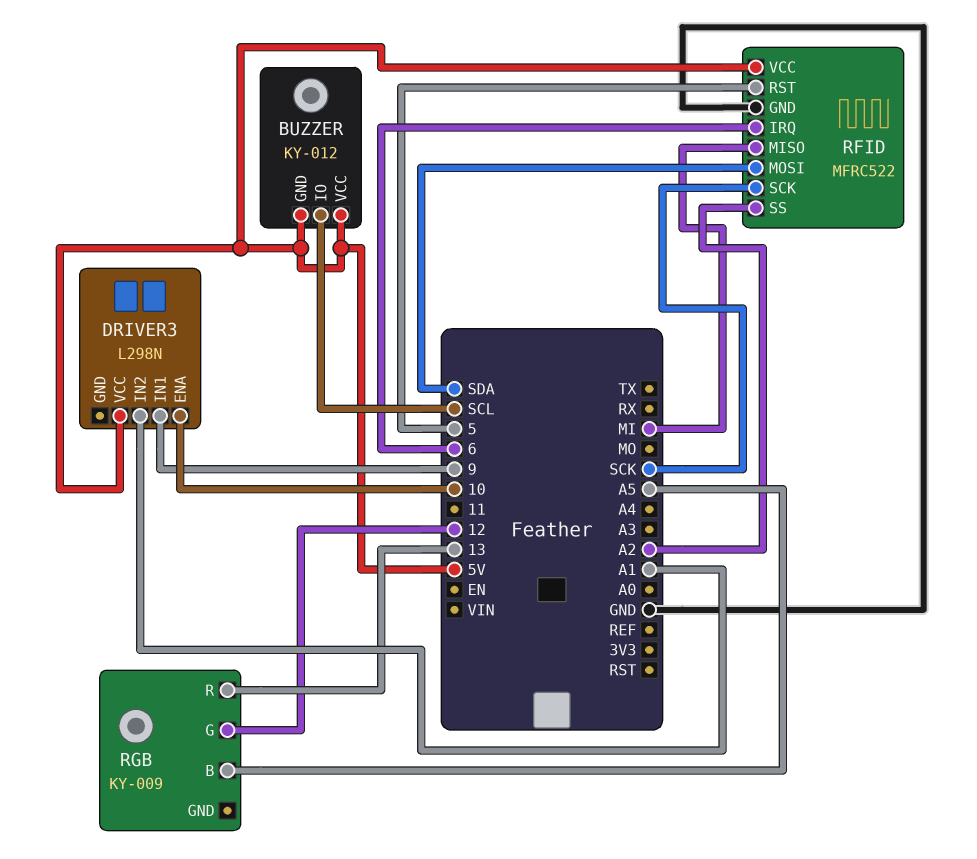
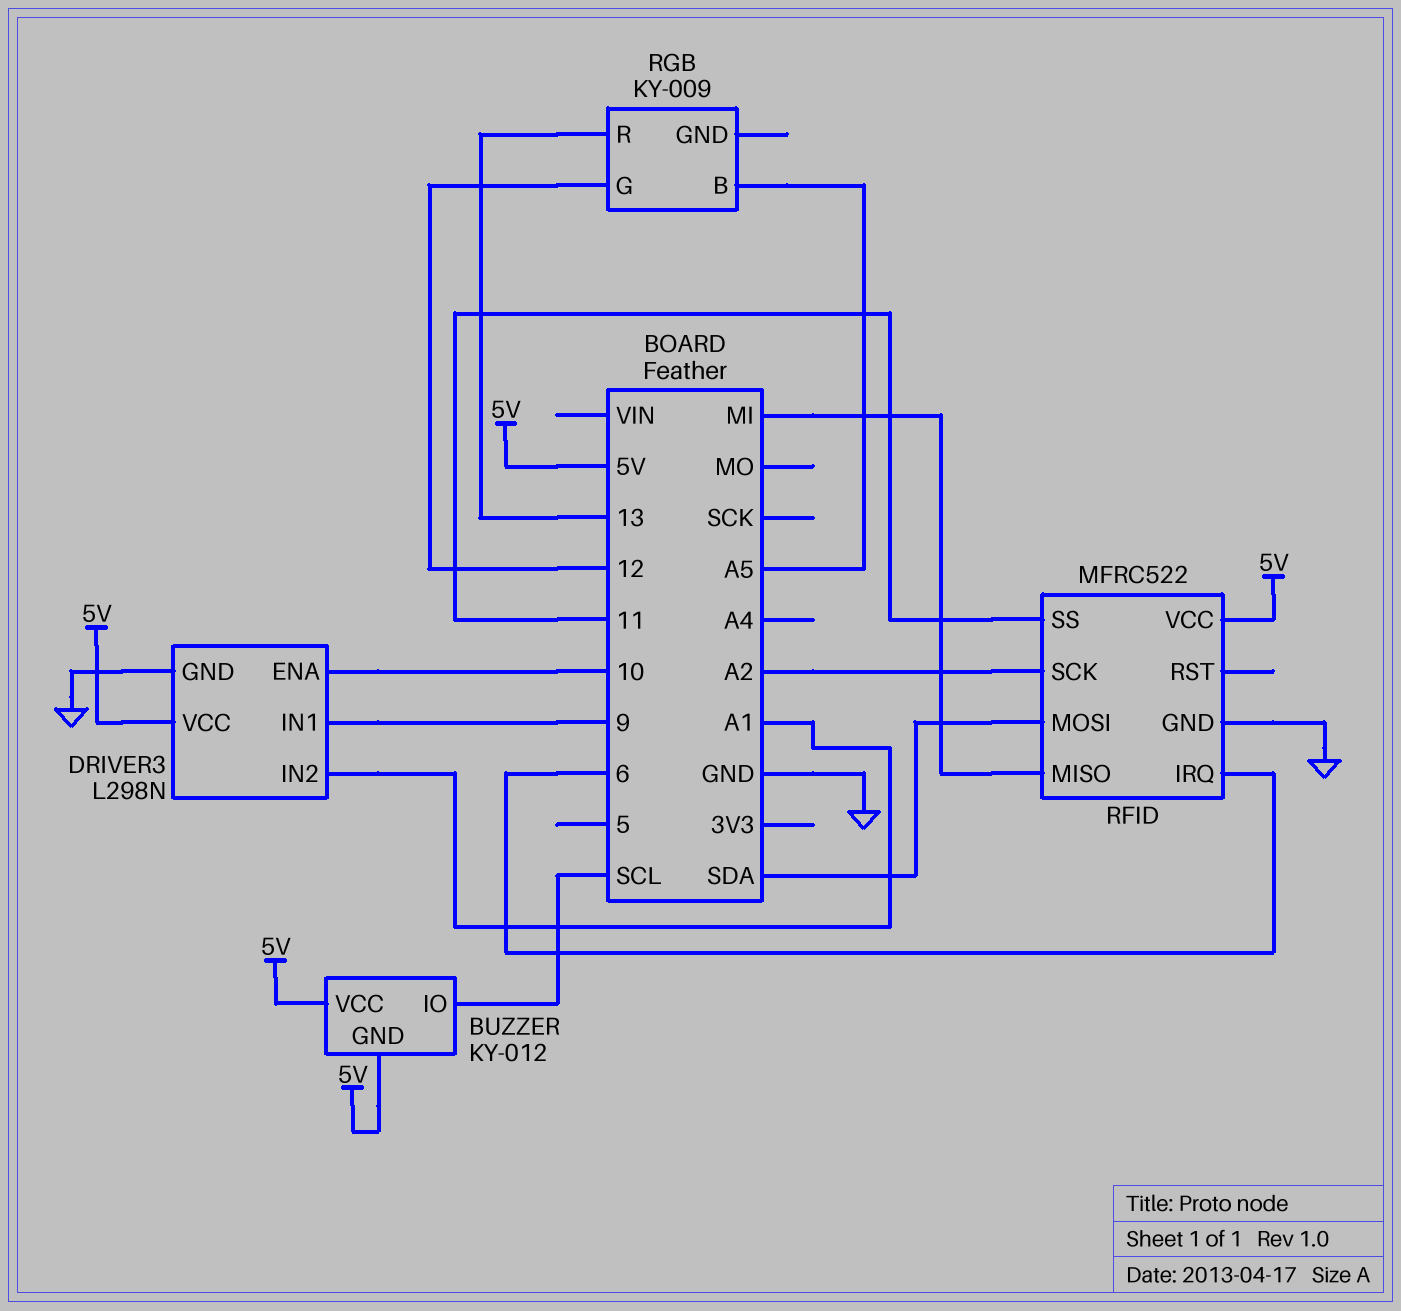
DRIVER3 pin GND: none -> GND
RFID pin RST: 5 -> none
RFID pin SCK: SCK -> A2
RFID pin SS: A2 -> 11

